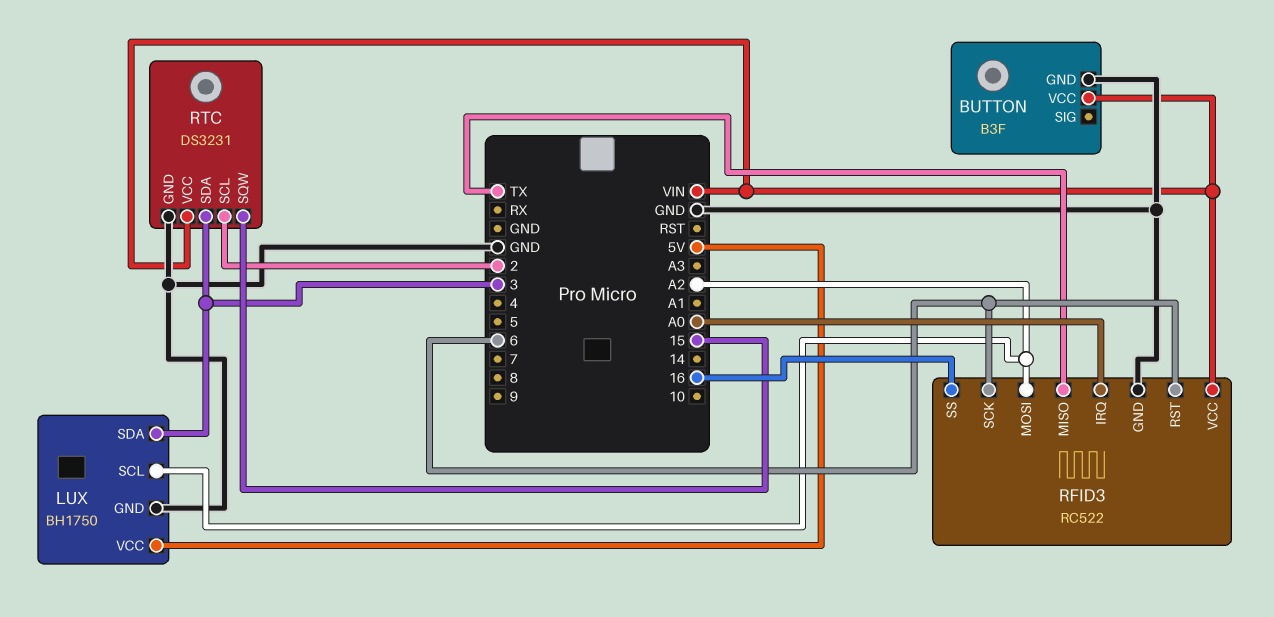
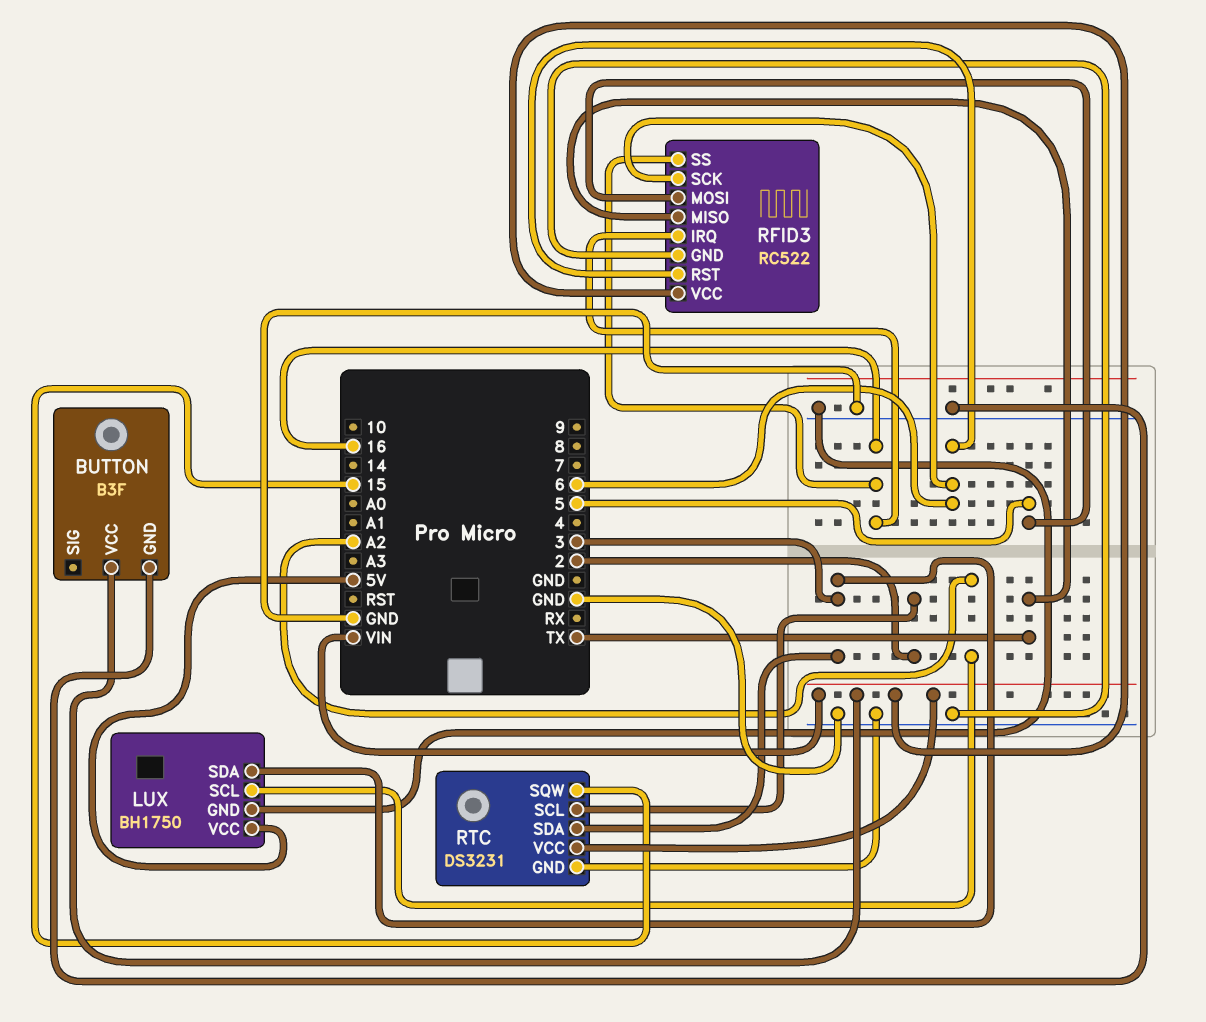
RFID3 pin IRQ: A0 -> 16
RFID3 pin MOSI: A2 -> 5

